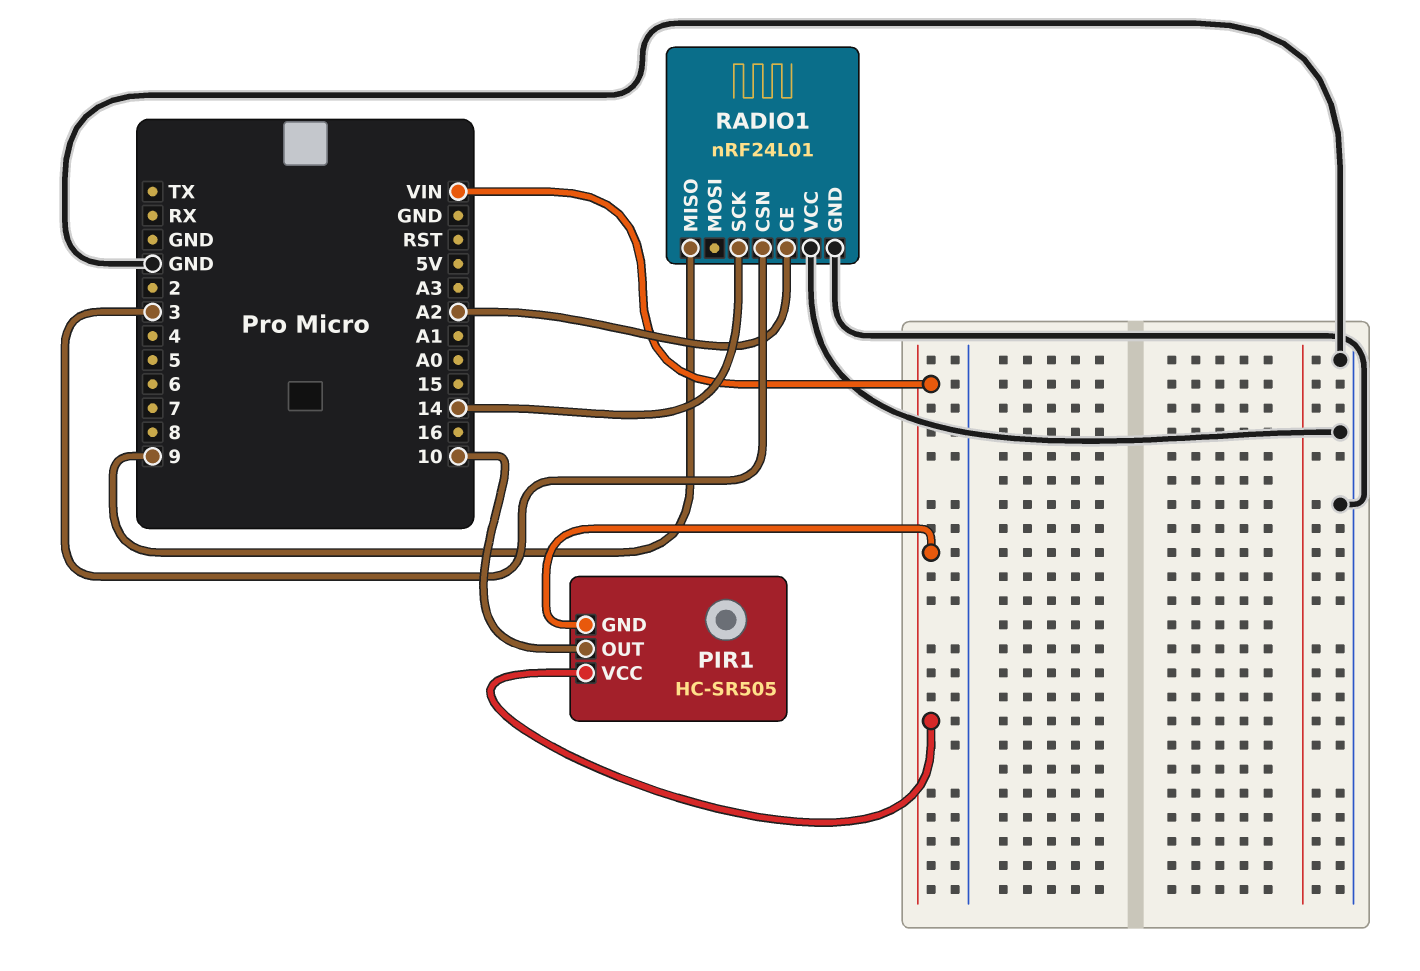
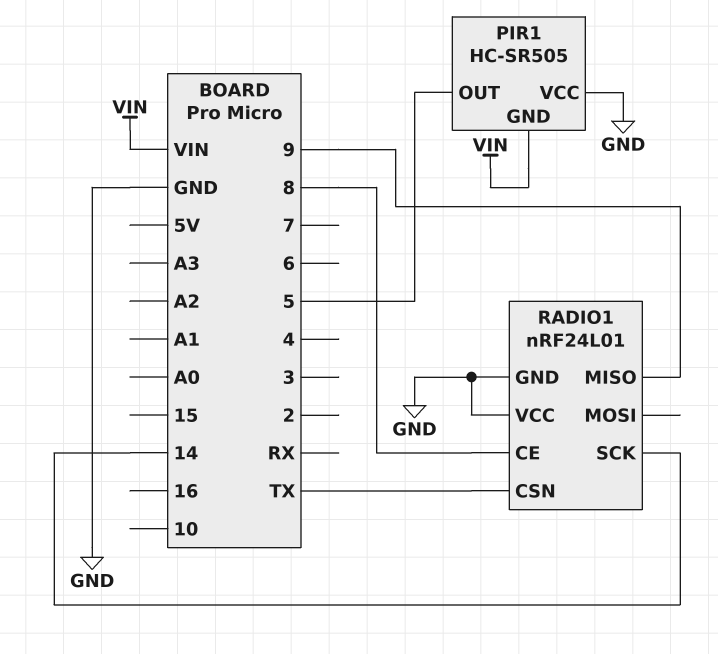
PIR1 pin OUT: 10 -> 5
PIR1 pin VCC: VIN -> GND
RADIO1 pin CE: A2 -> 8
RADIO1 pin CSN: 3 -> TX

